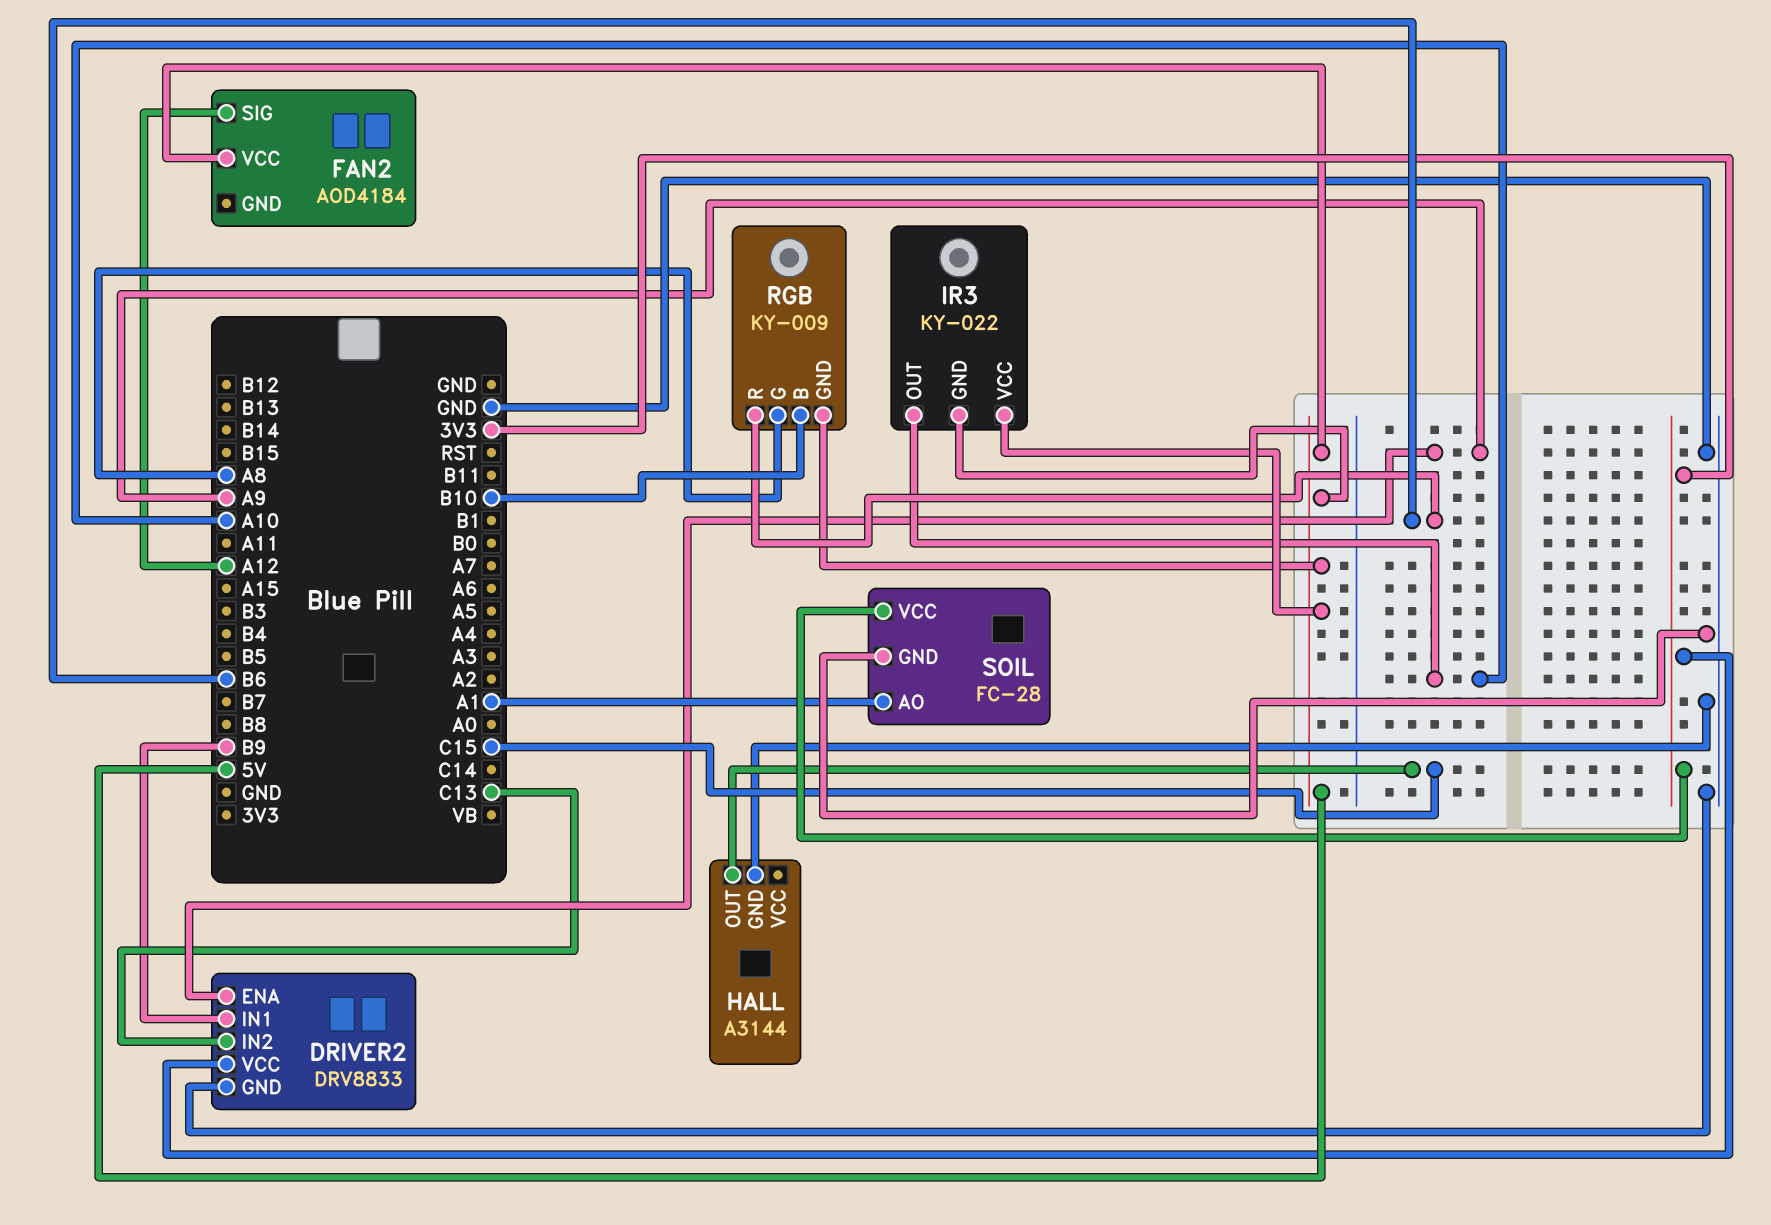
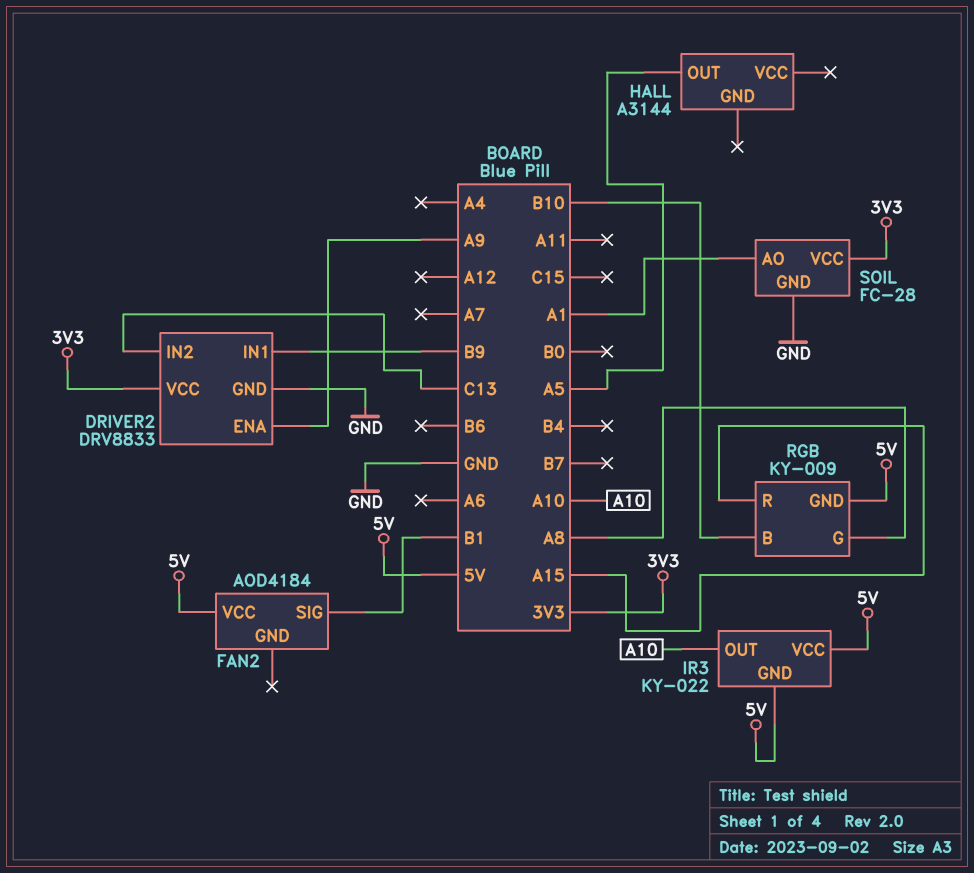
FAN2 pin SIG: A12 -> B1
HALL pin GND: GND -> none
HALL pin OUT: C15 -> A5
RGB pin R: B6 -> A15

